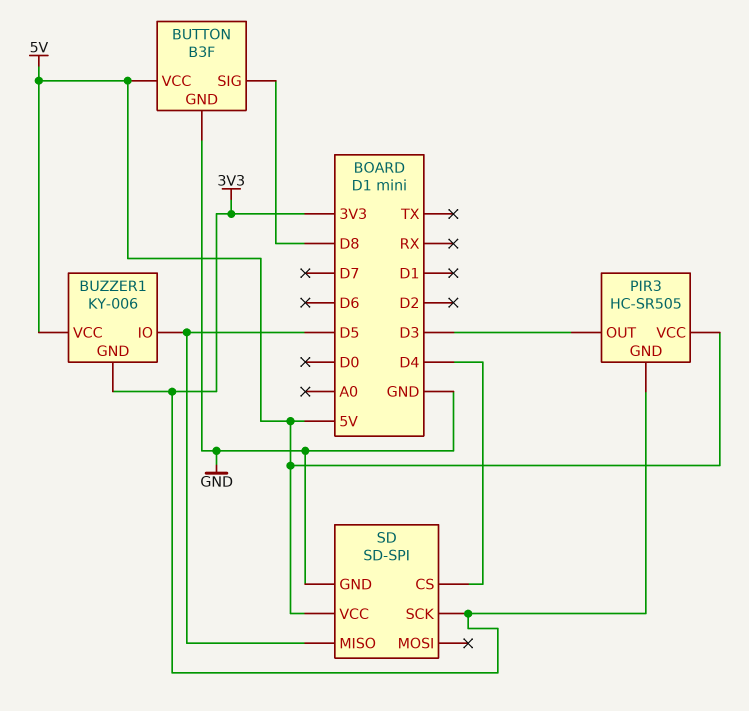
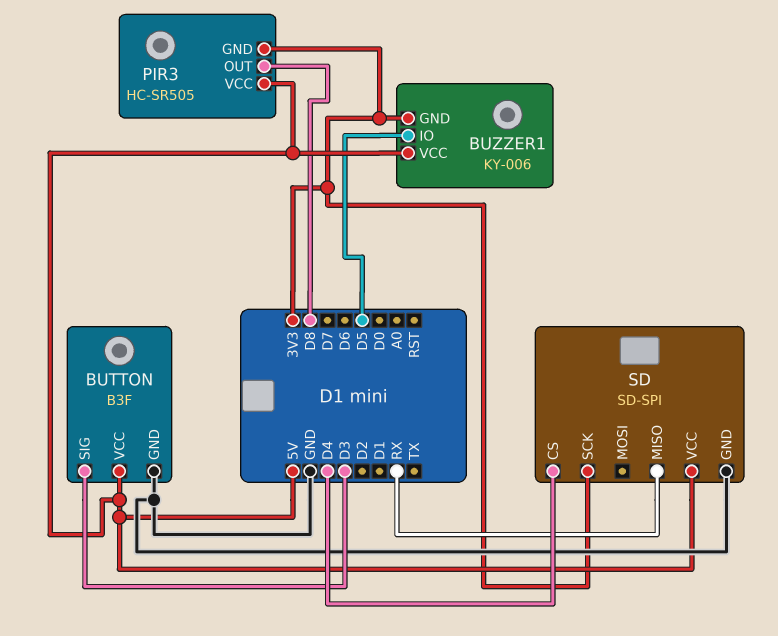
BUTTON pin SIG: D8 -> D3
PIR3 pin OUT: D3 -> D8
SD pin MISO: D5 -> RX

